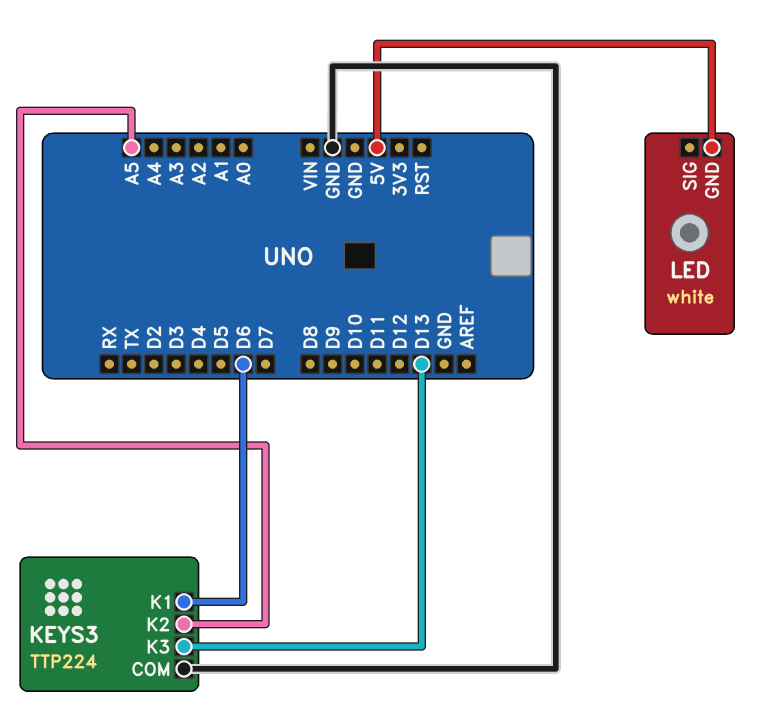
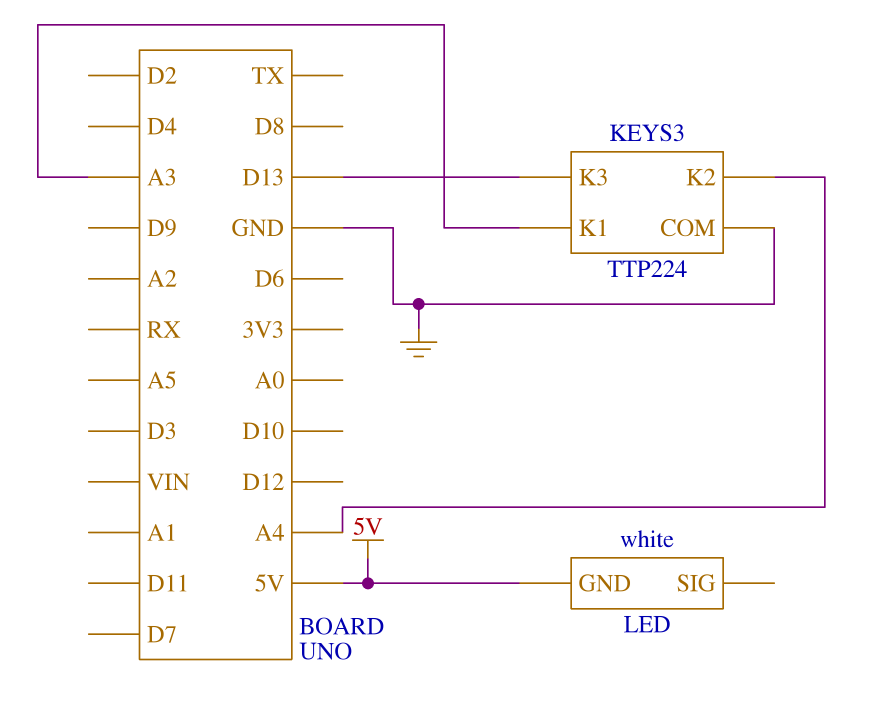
KEYS3 pin K1: D6 -> A3
KEYS3 pin K2: A5 -> A4

